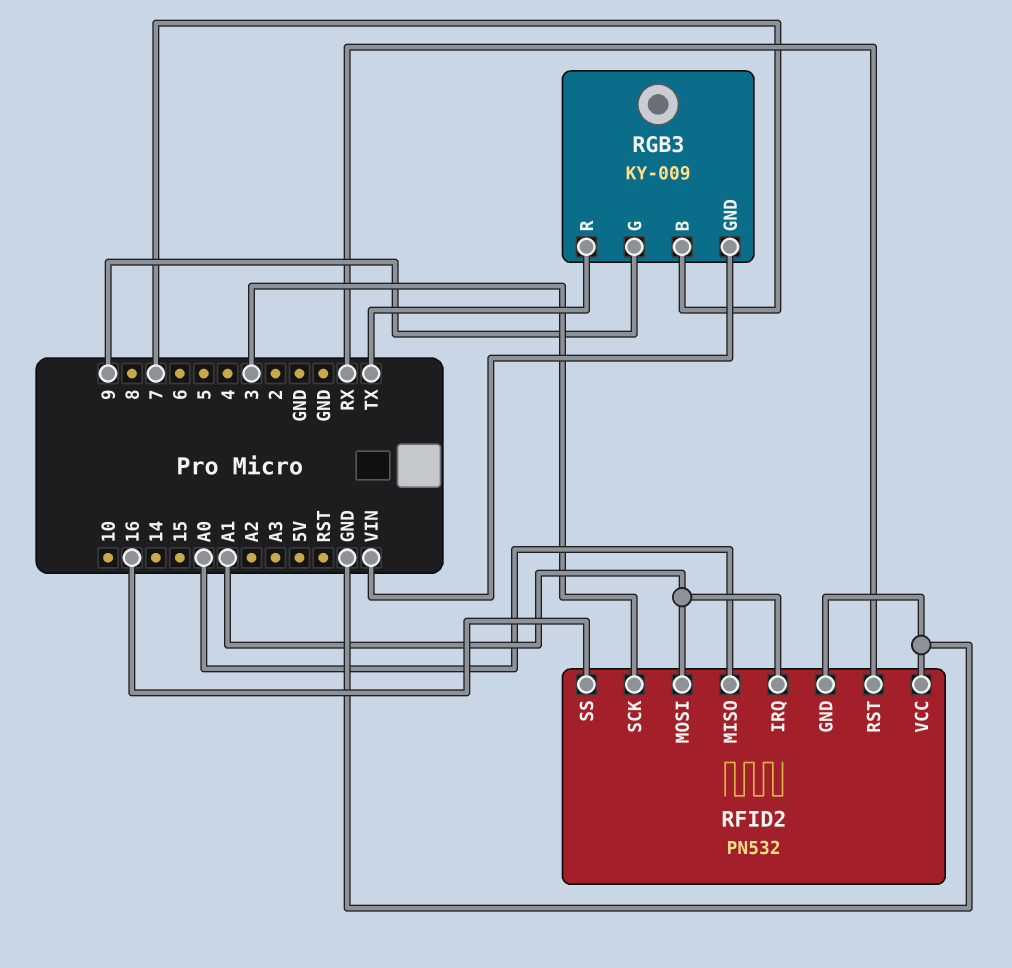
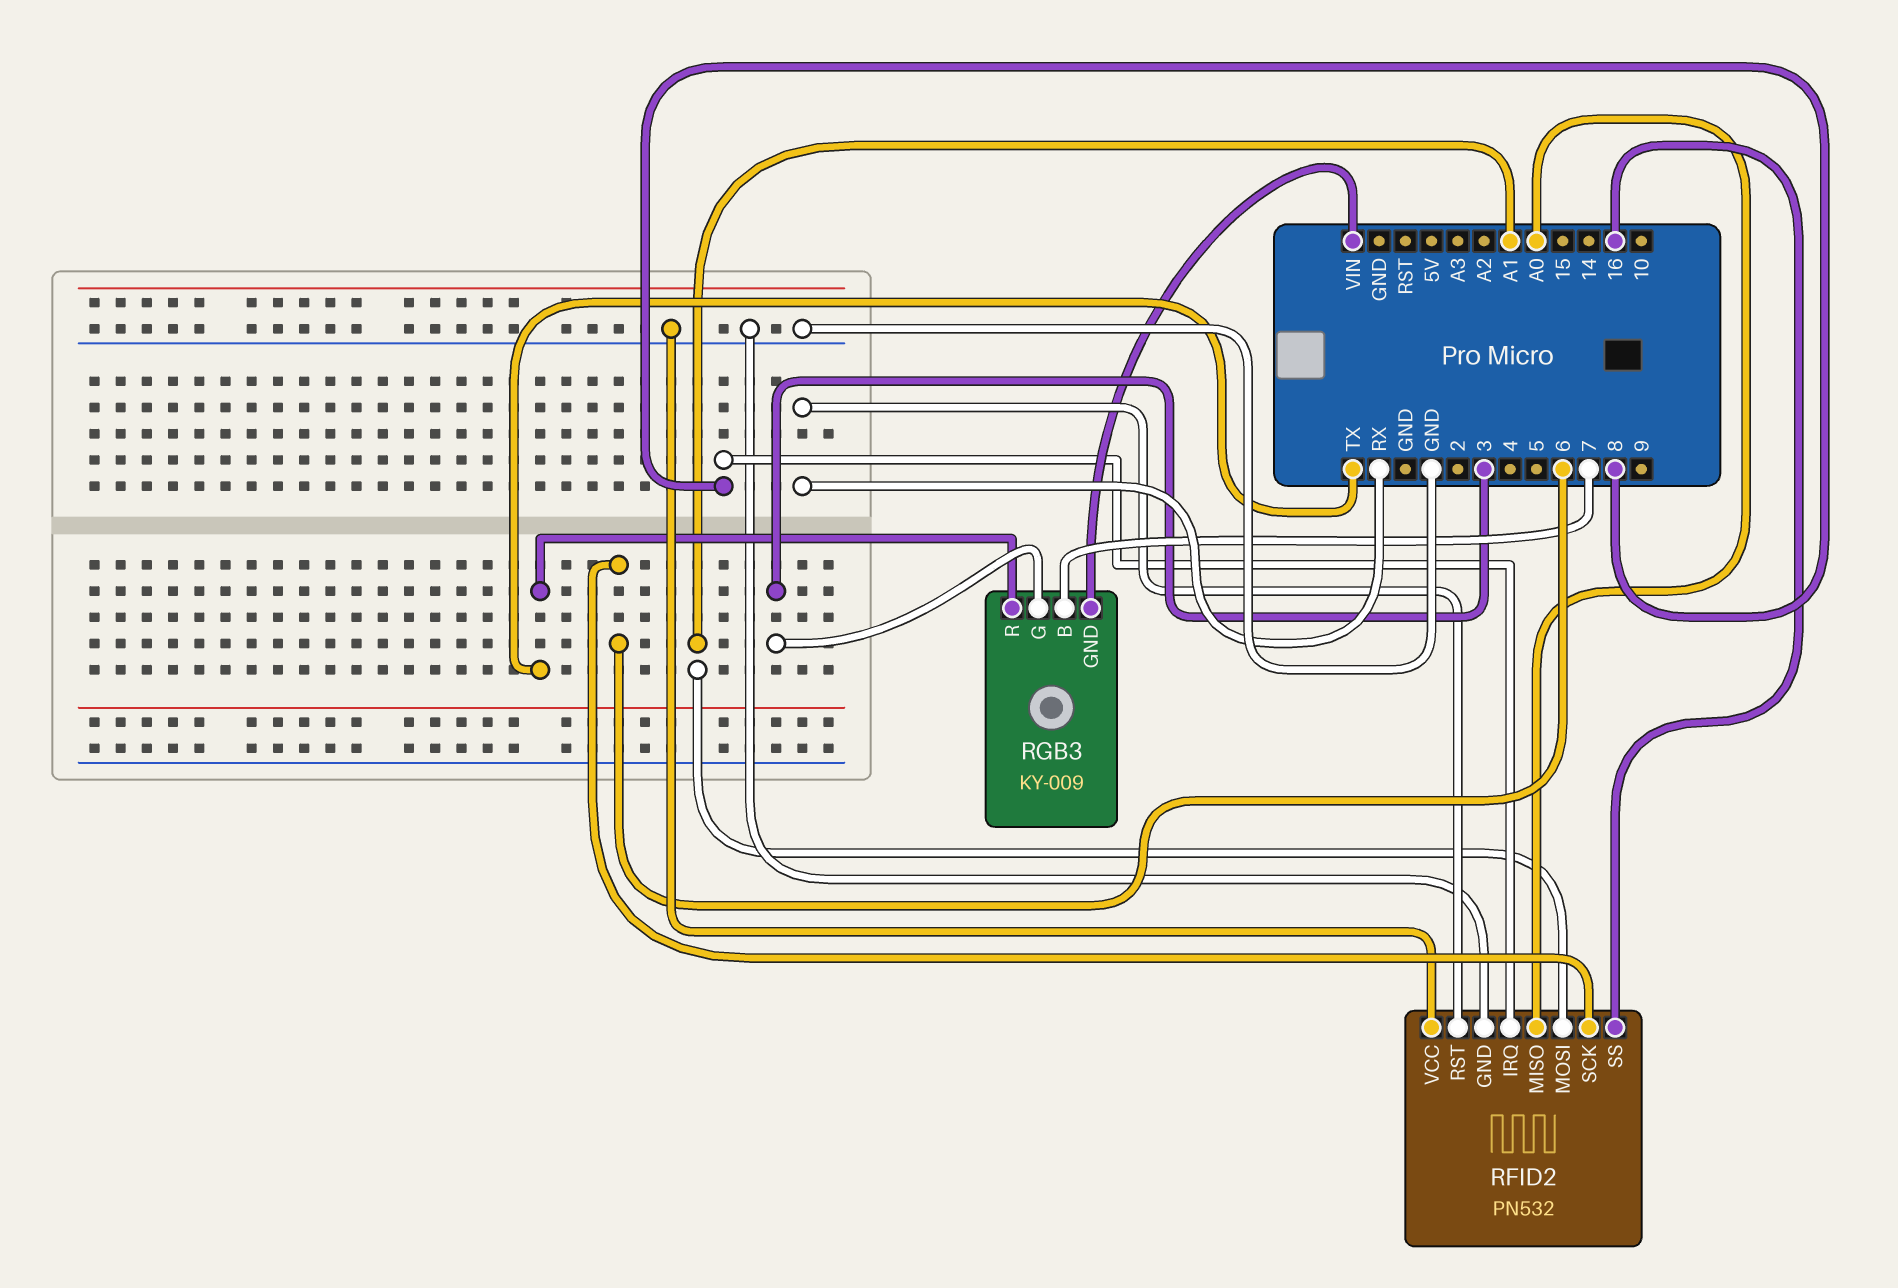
RFID2 pin IRQ: A1 -> 8
RFID2 pin SCK: 3 -> 6
RGB3 pin G: 9 -> 3

